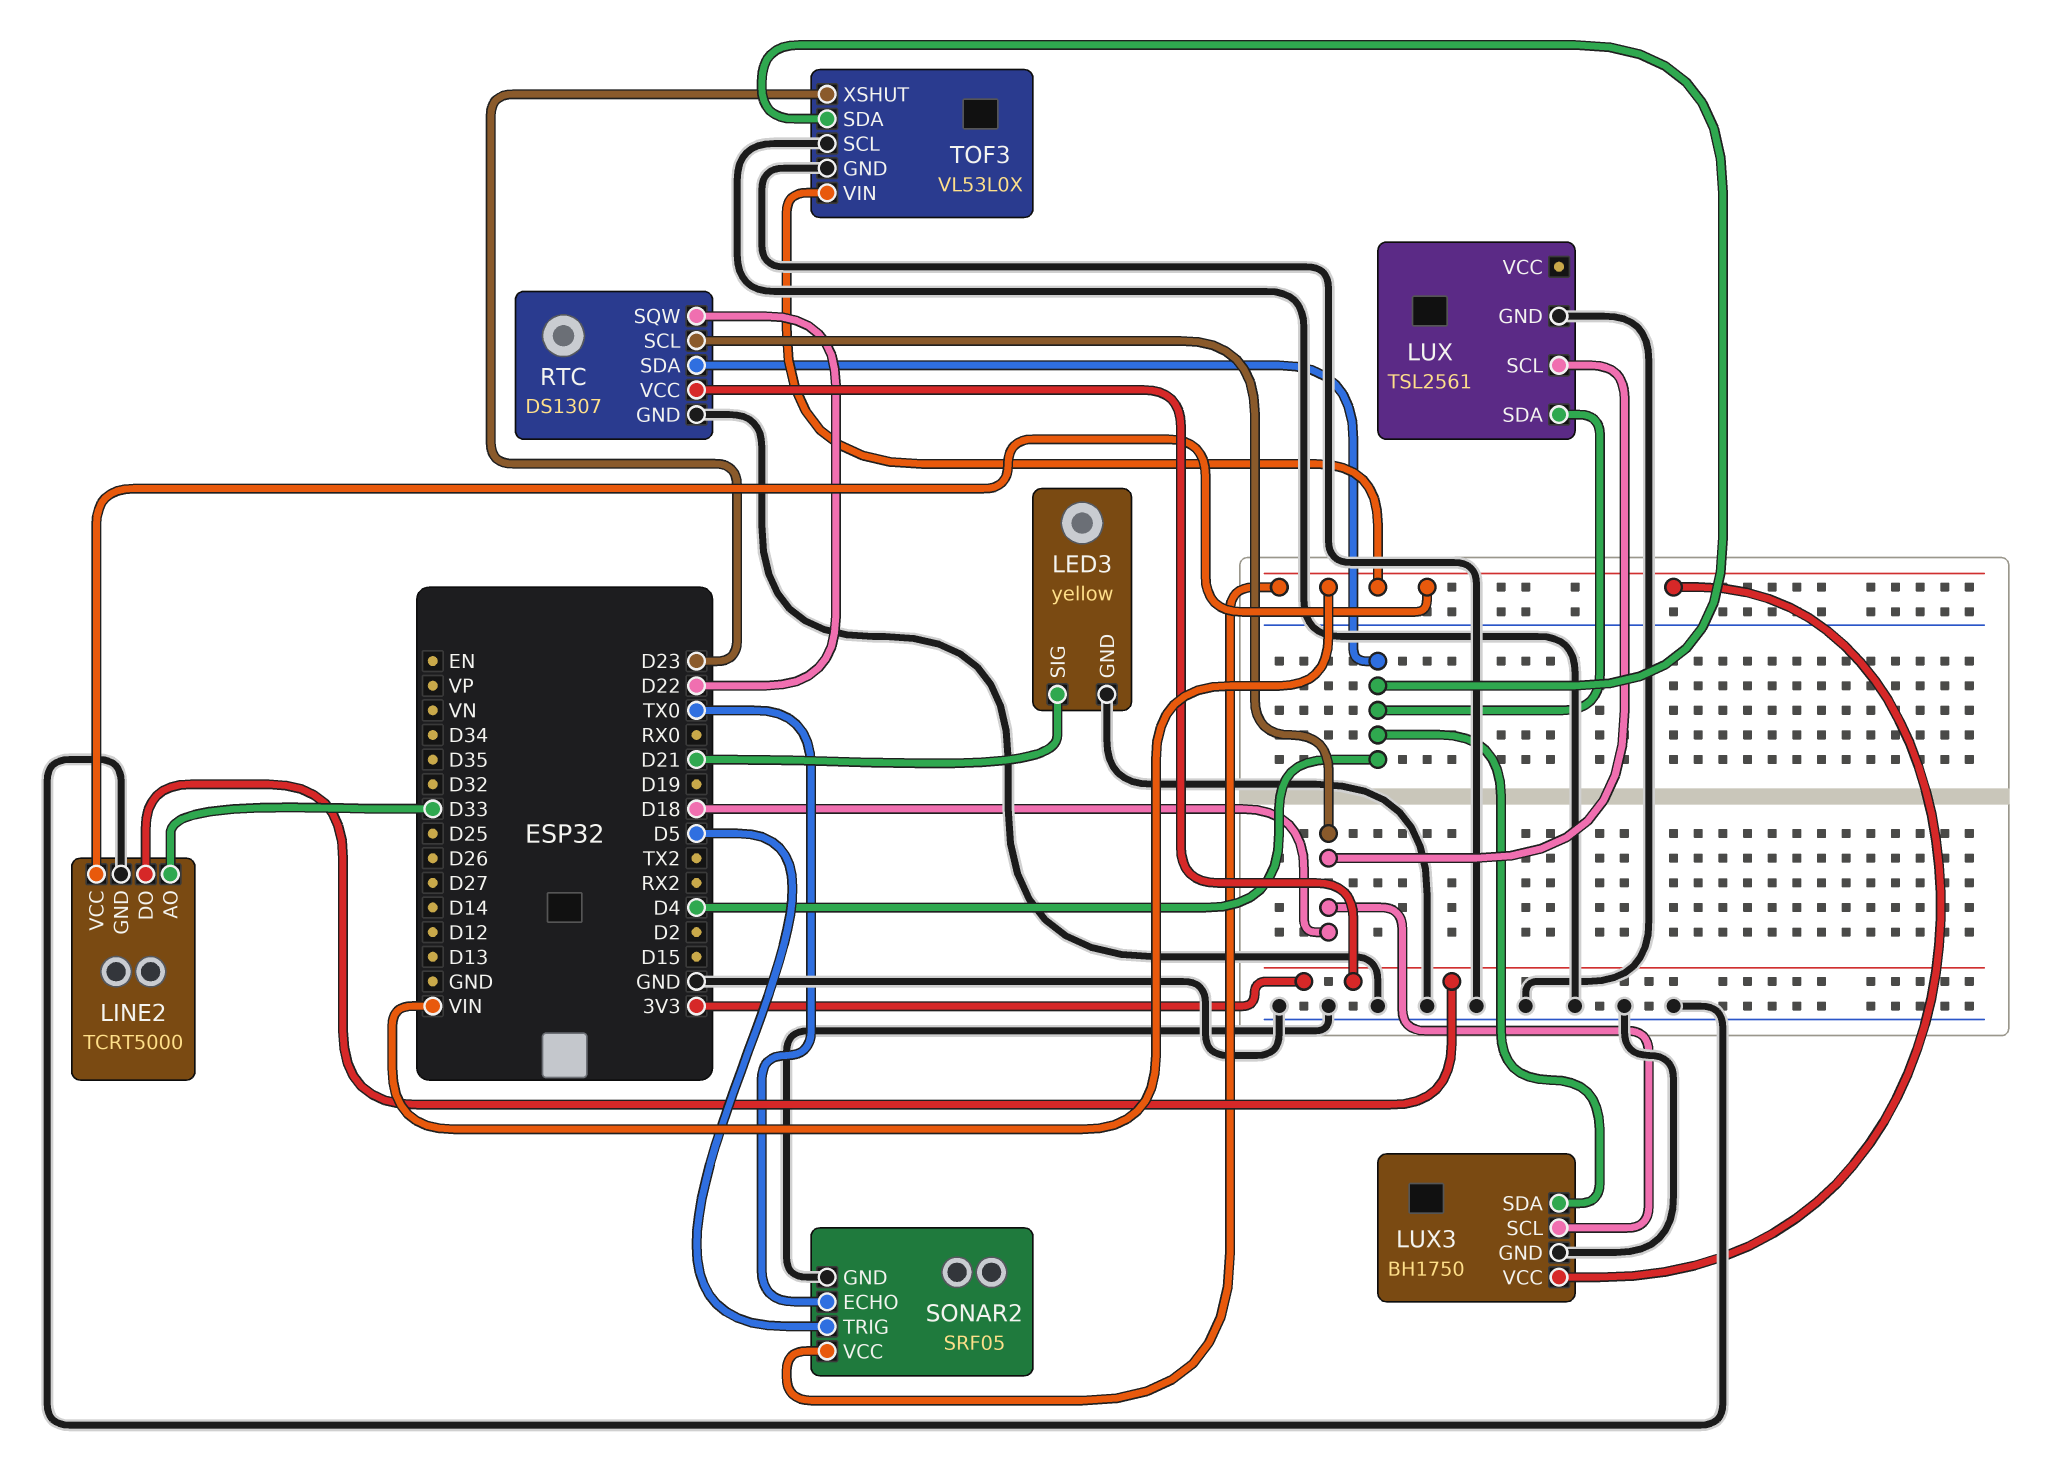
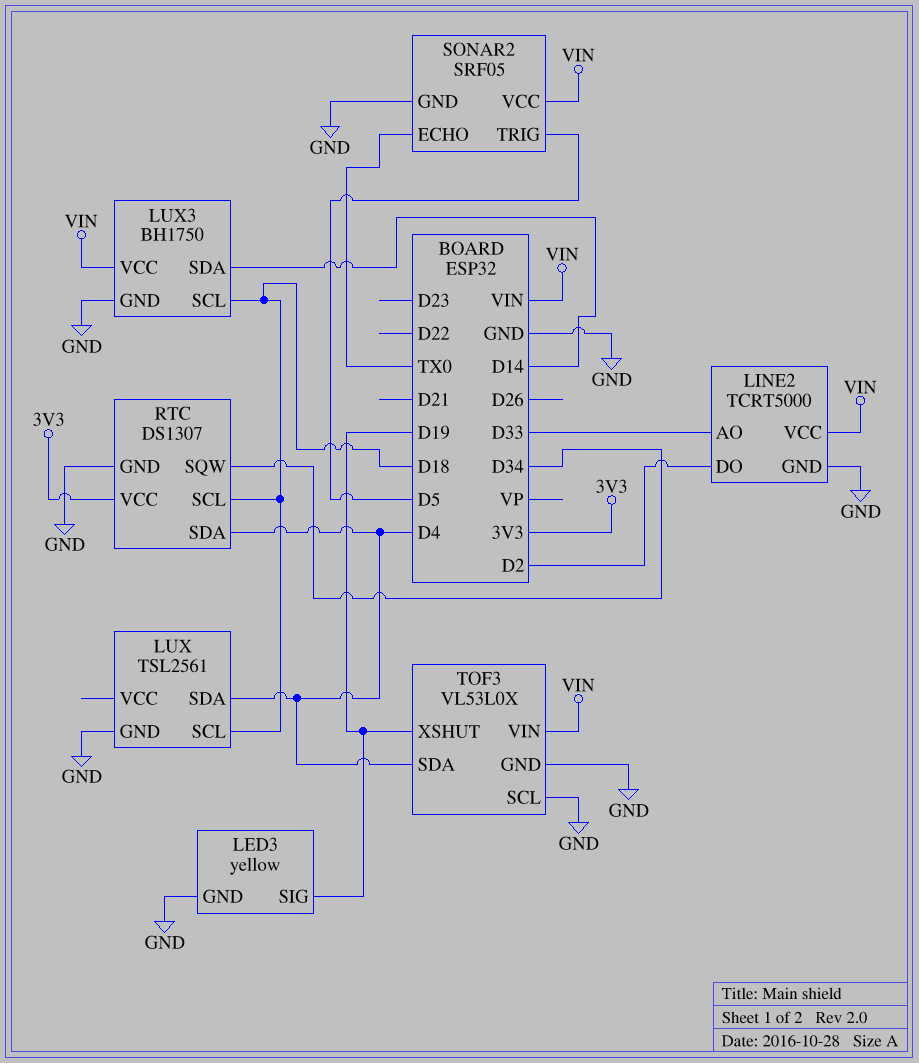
LED3 pin SIG: D21 -> D19
LINE2 pin DO: 3V3 -> D2
LUX3 pin SDA: D4 -> D14
RTC pin SQW: D22 -> D34
TOF3 pin XSHUT: D23 -> D19

